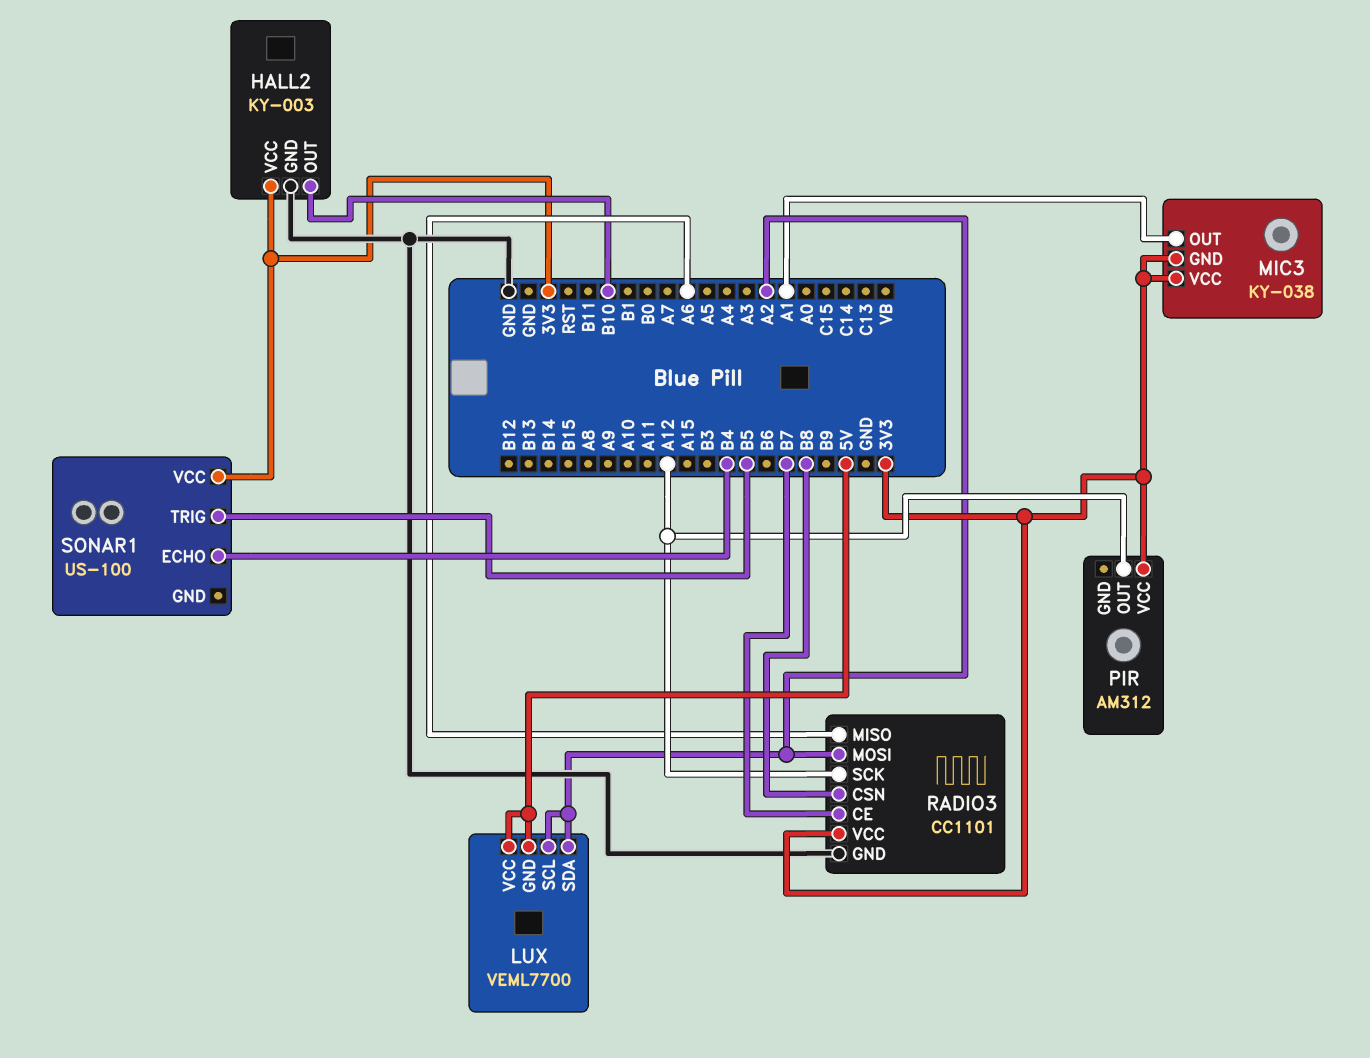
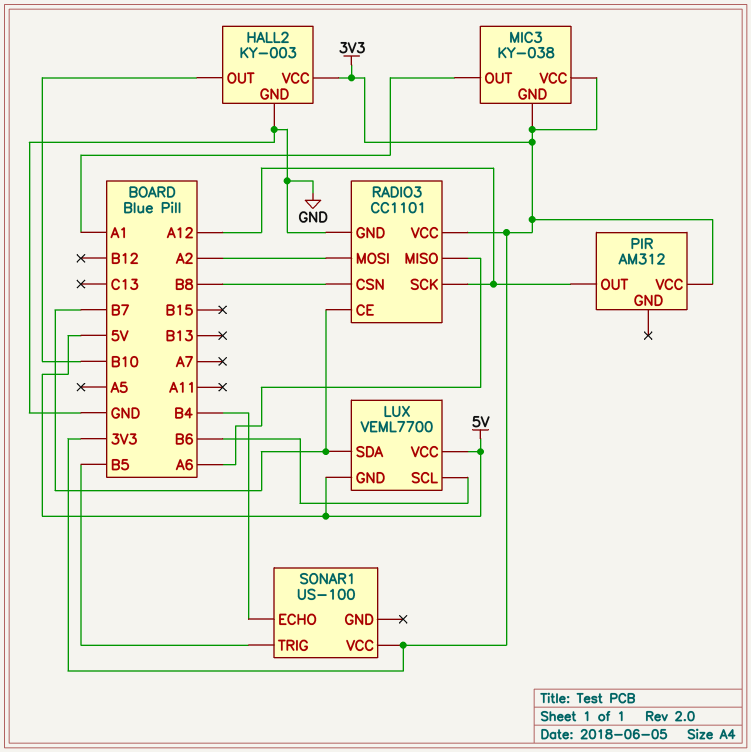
LUX pin SCL: A2 -> B6
LUX pin SDA: A2 -> B7

